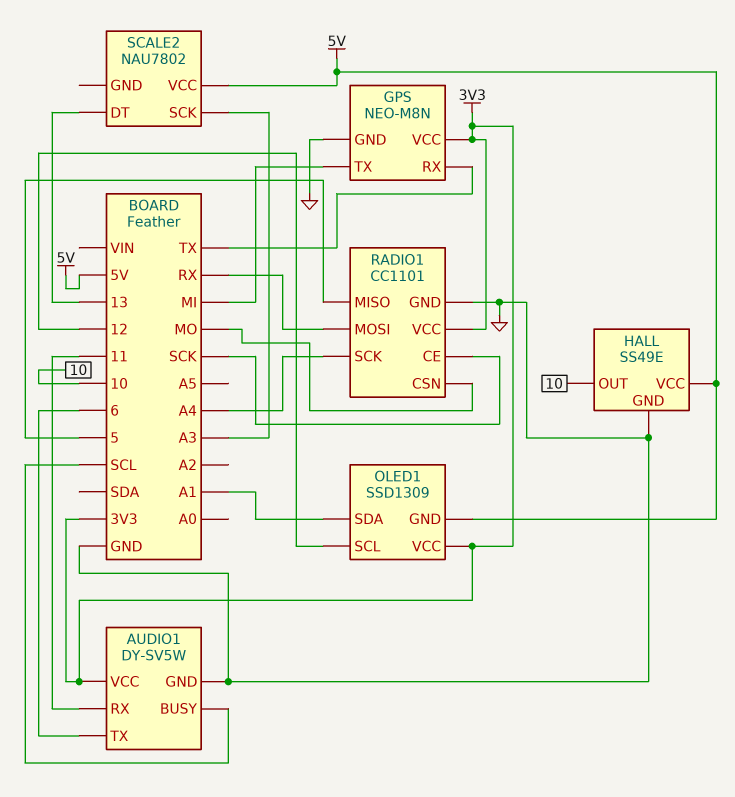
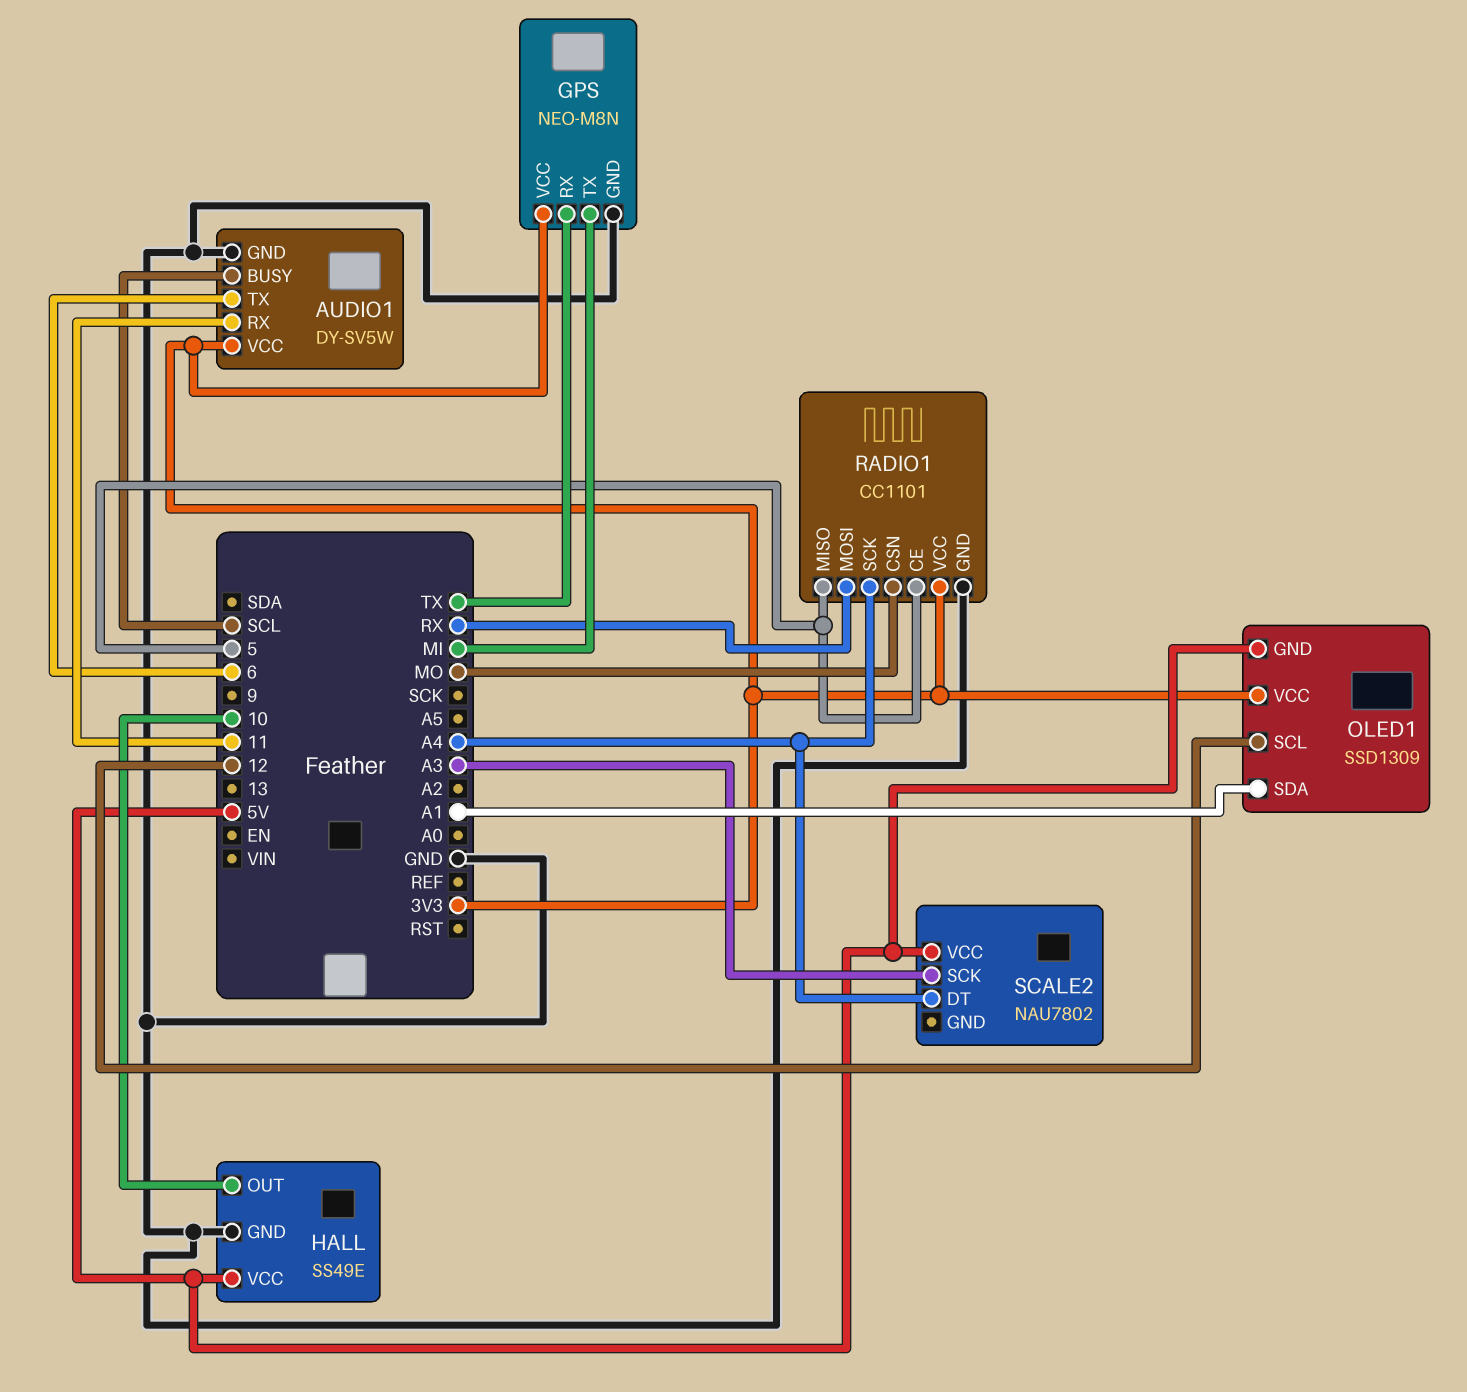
RADIO1 pin CE: SCK -> 5
SCALE2 pin DT: 13 -> A4

